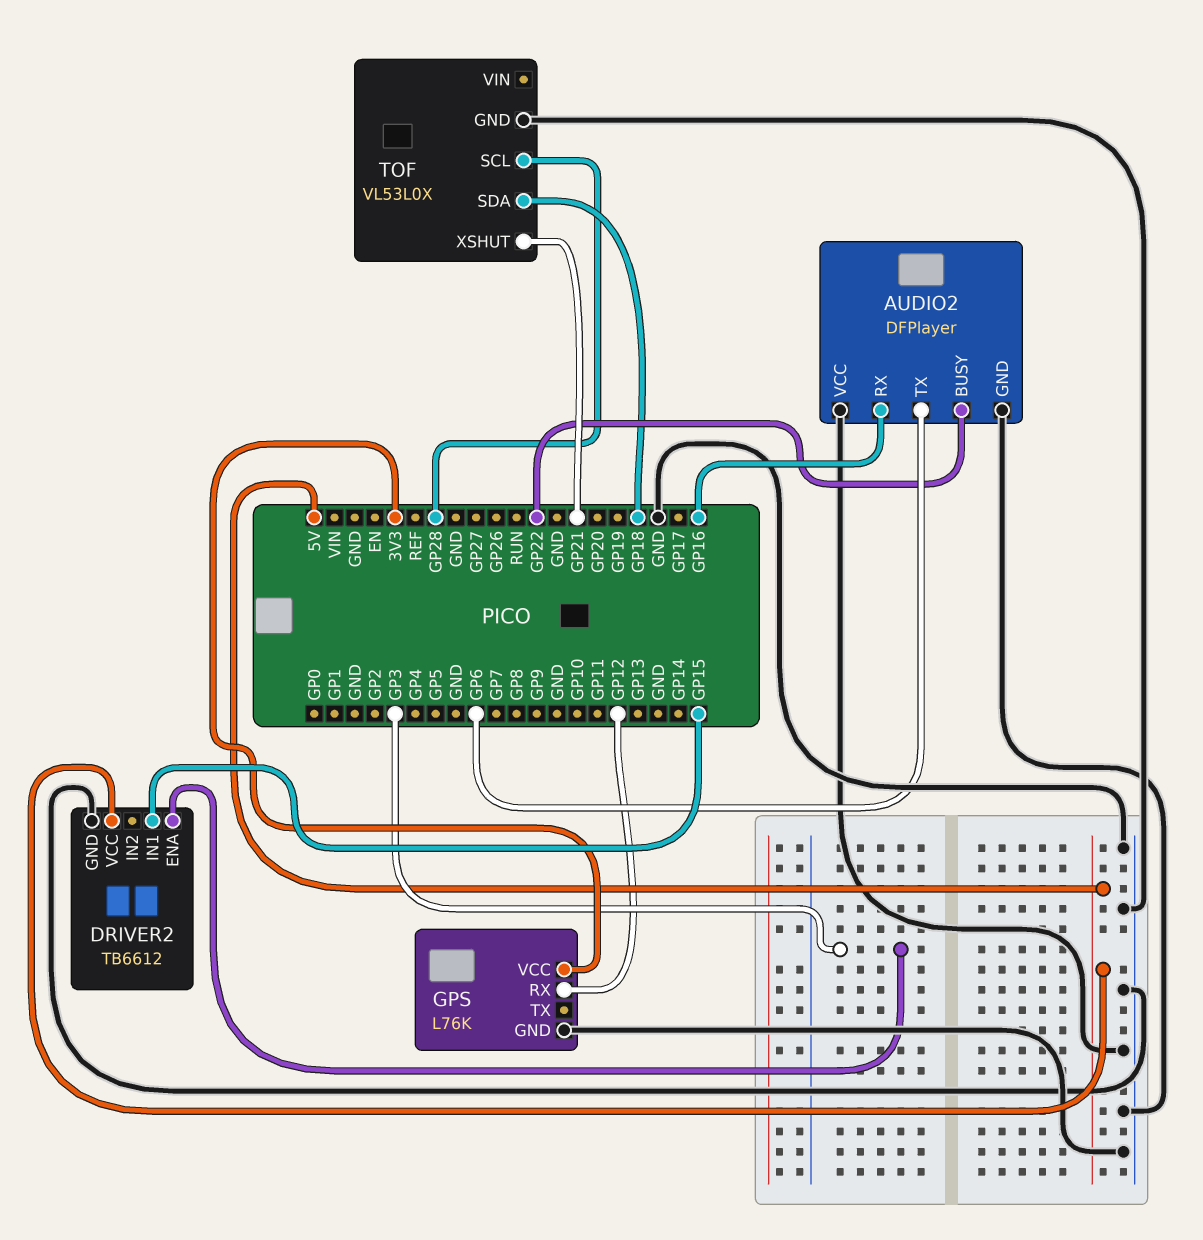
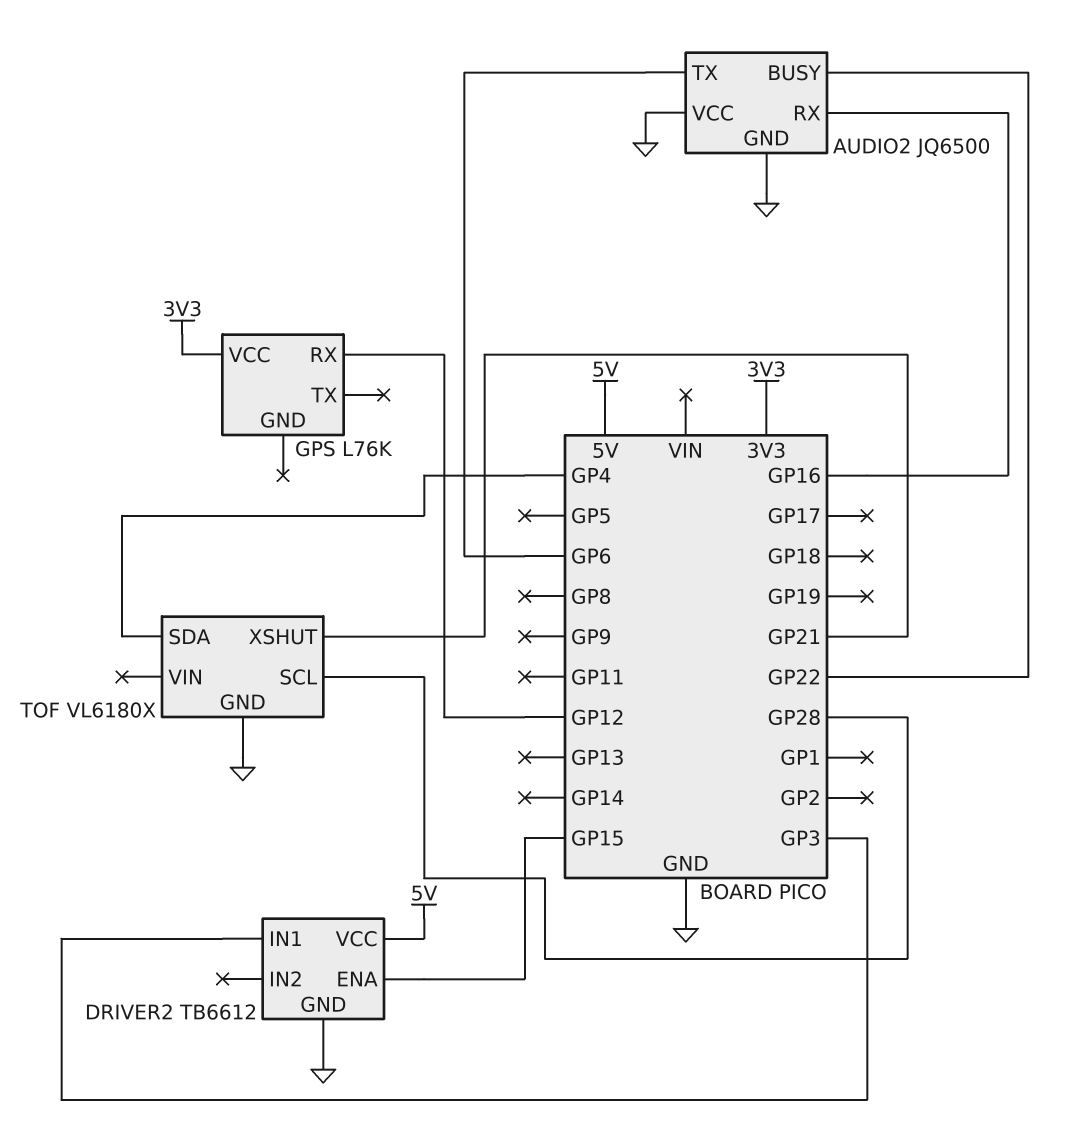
AUDIO2: DFPlayer -> JQ6500
DRIVER2 pin ENA: GP3 -> GP15
DRIVER2 pin IN1: GP15 -> GP3
GPS pin GND: GND -> none
TOF: VL53L0X -> VL6180X
TOF pin SDA: GP18 -> GP4

